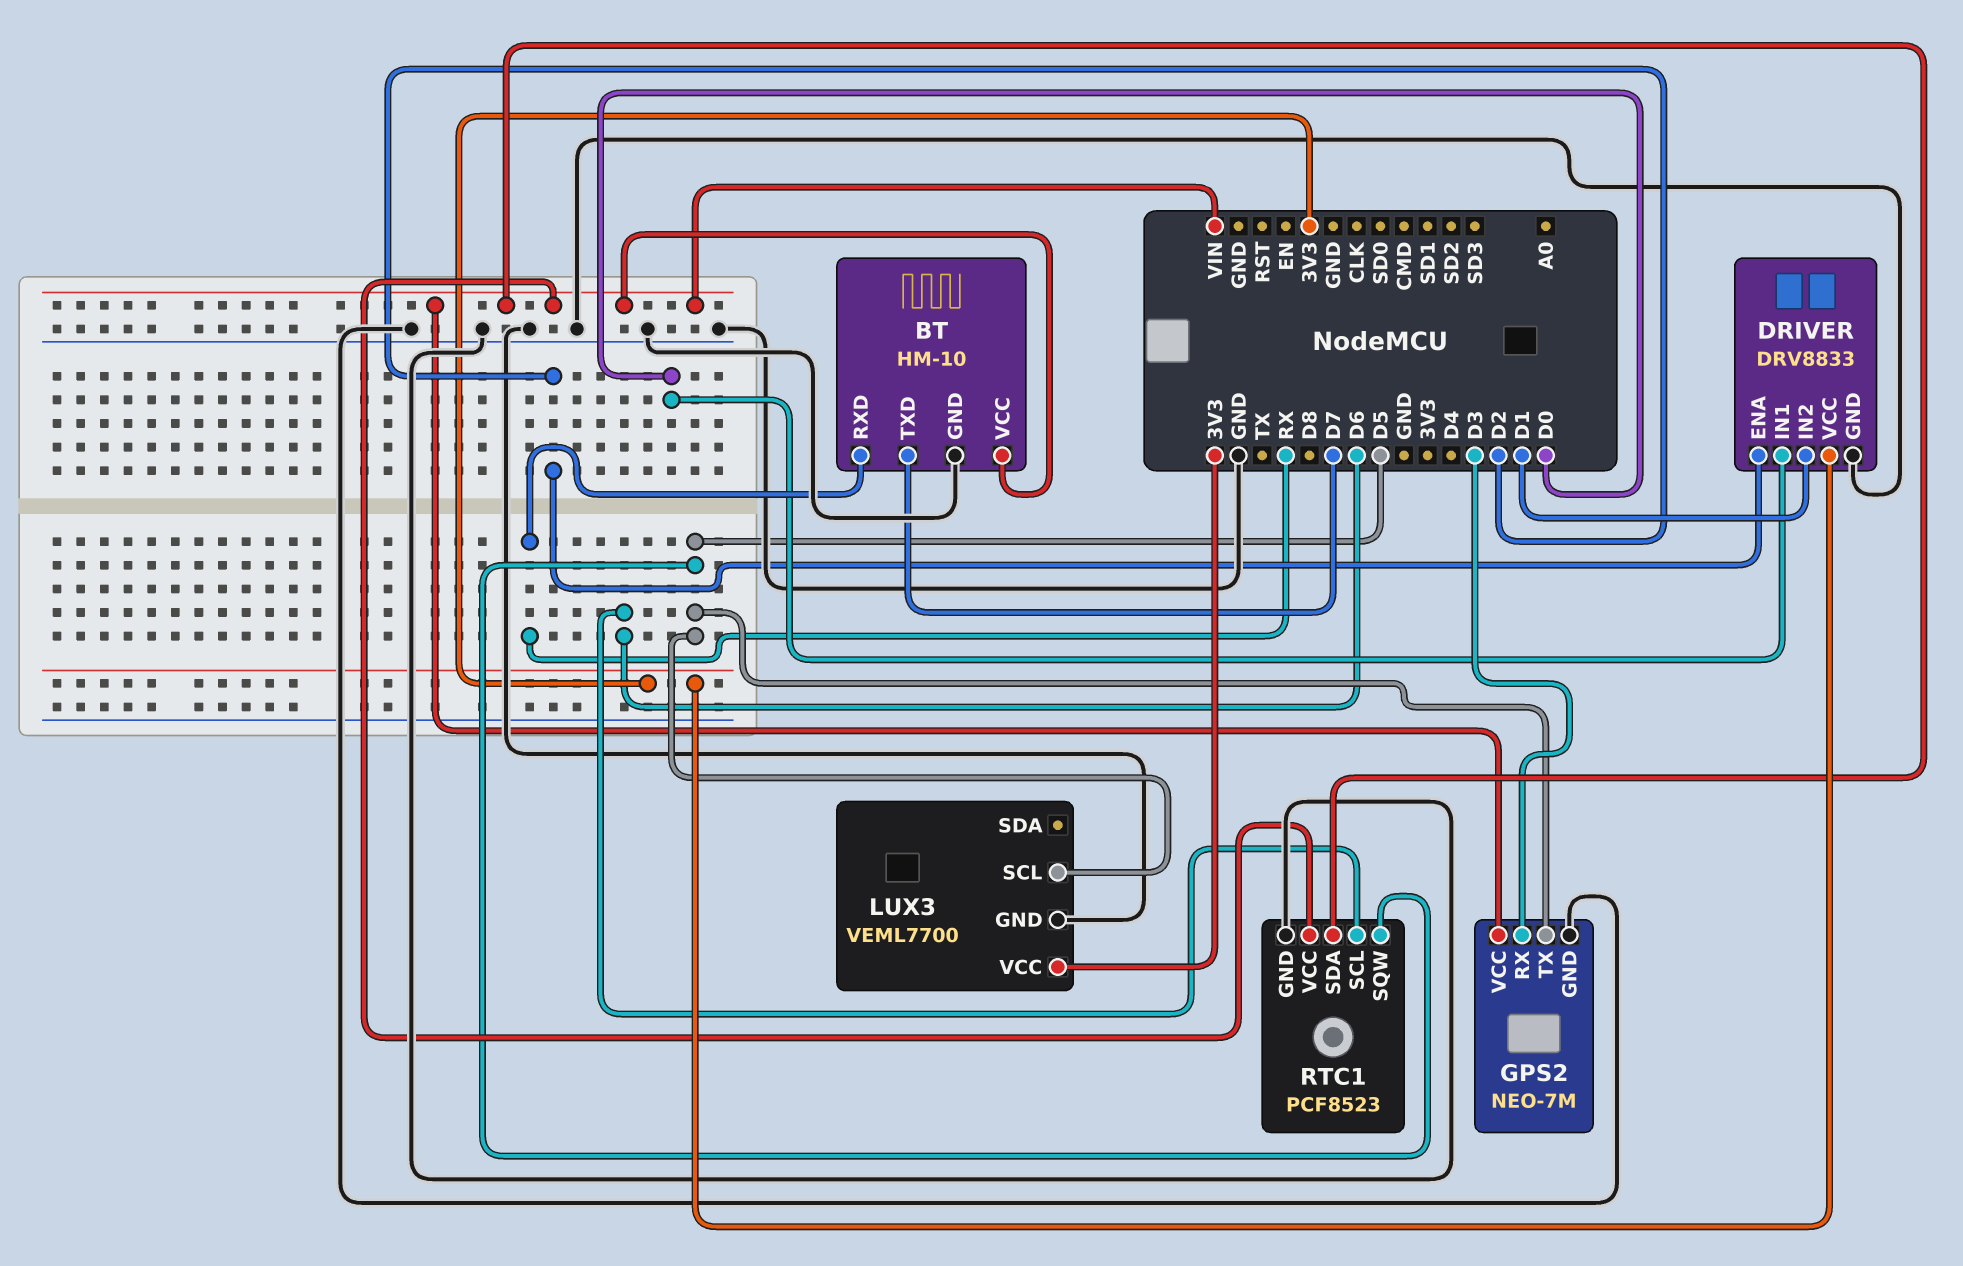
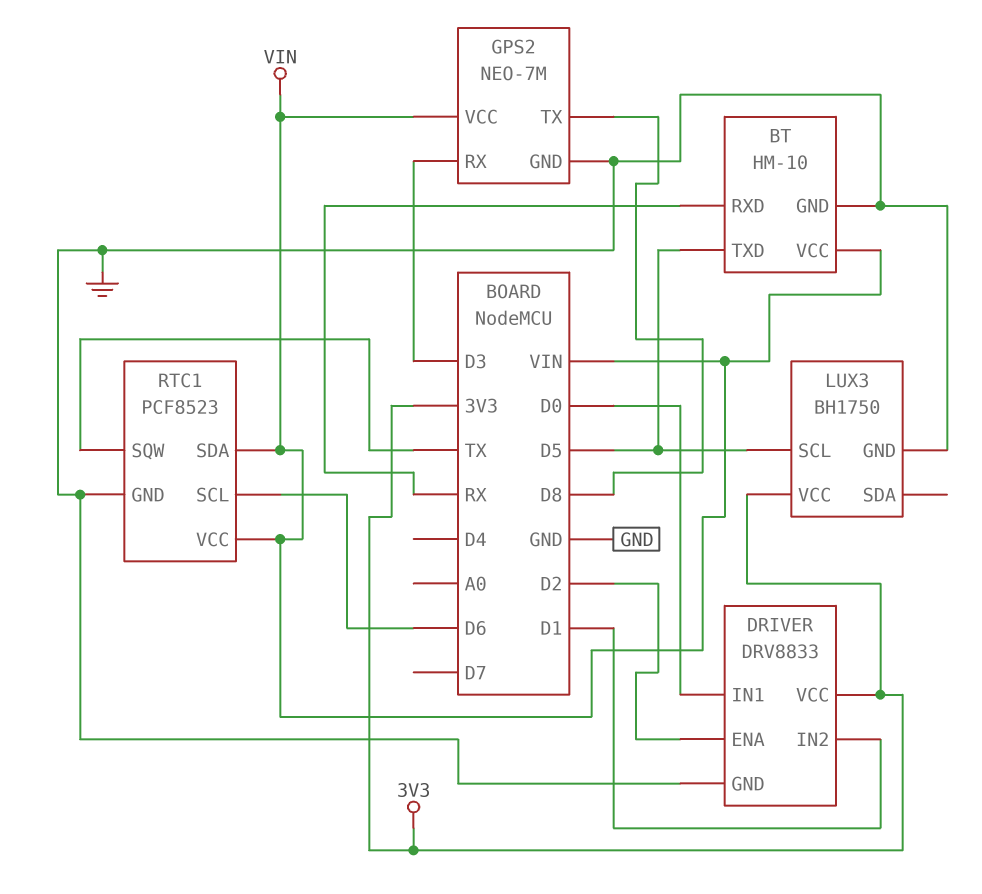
BT pin TXD: D7 -> D5
GPS2 pin TX: D5 -> D8
LUX3: VEML7700 -> BH1750
RTC1 pin SQW: D5 -> TX

